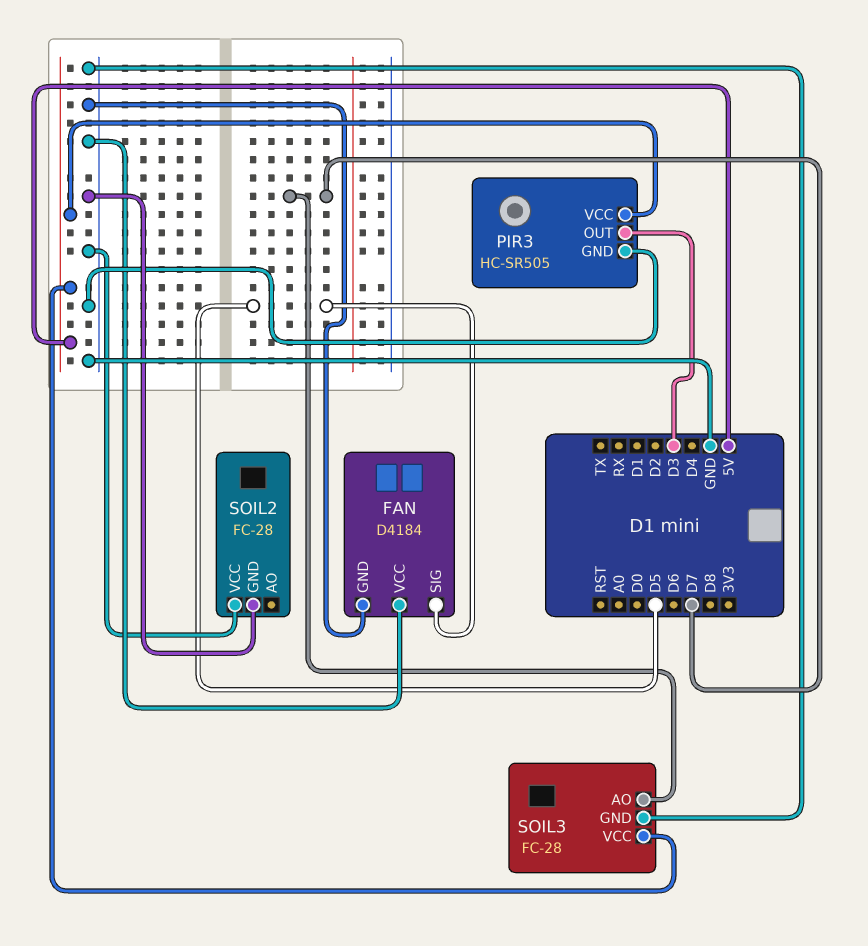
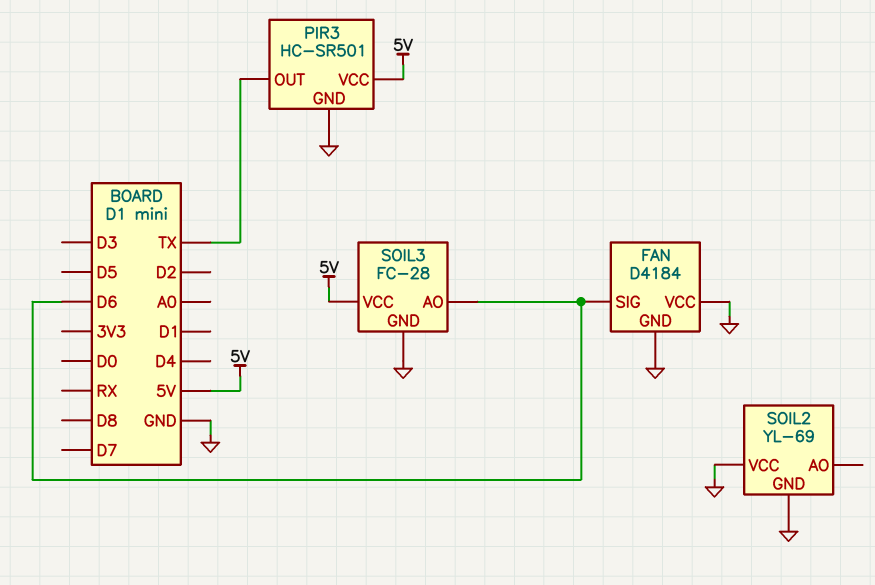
FAN pin SIG: D5 -> D6
PIR3: HC-SR505 -> HC-SR501
PIR3 pin OUT: D3 -> TX
SOIL2: FC-28 -> YL-69
SOIL3 pin AO: D7 -> D6

